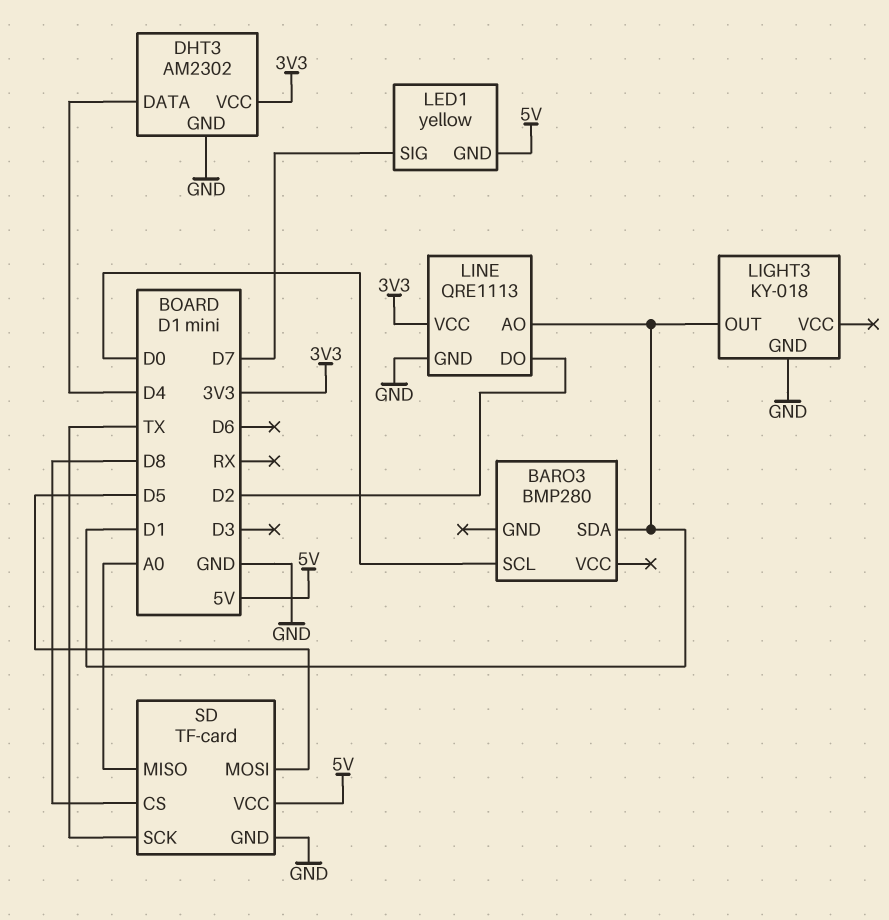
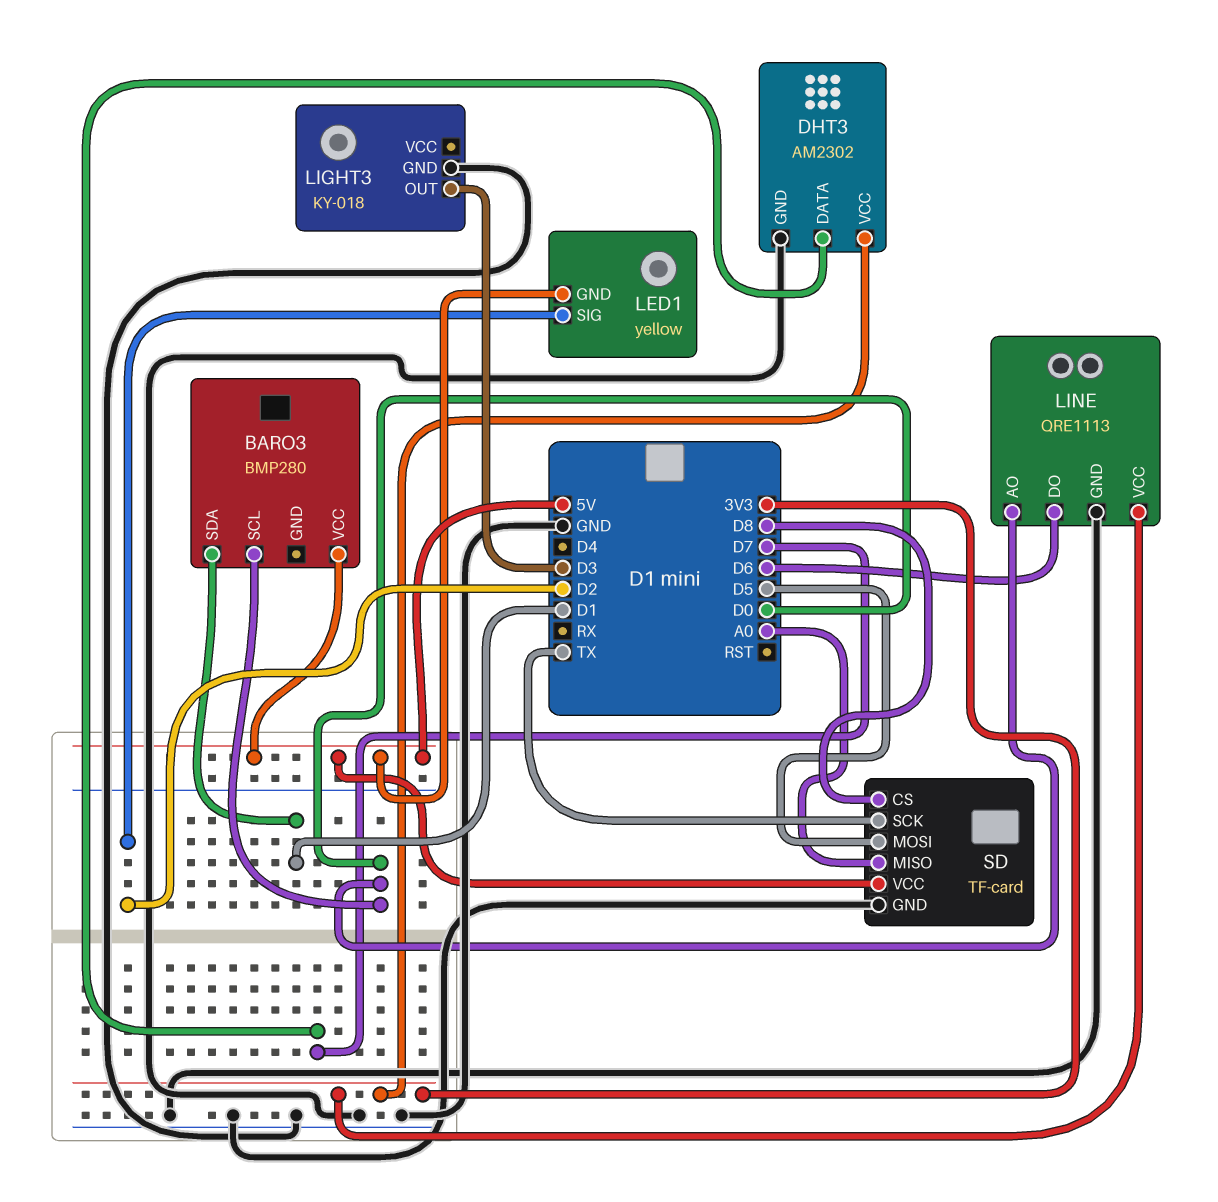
BARO3 pin VCC: none -> 5V
DHT3 pin DATA: D4 -> D7
LED1 pin SIG: D7 -> D2
LIGHT3 pin OUT: D1 -> D3
LINE pin AO: D1 -> D0
LINE pin DO: D2 -> D6

